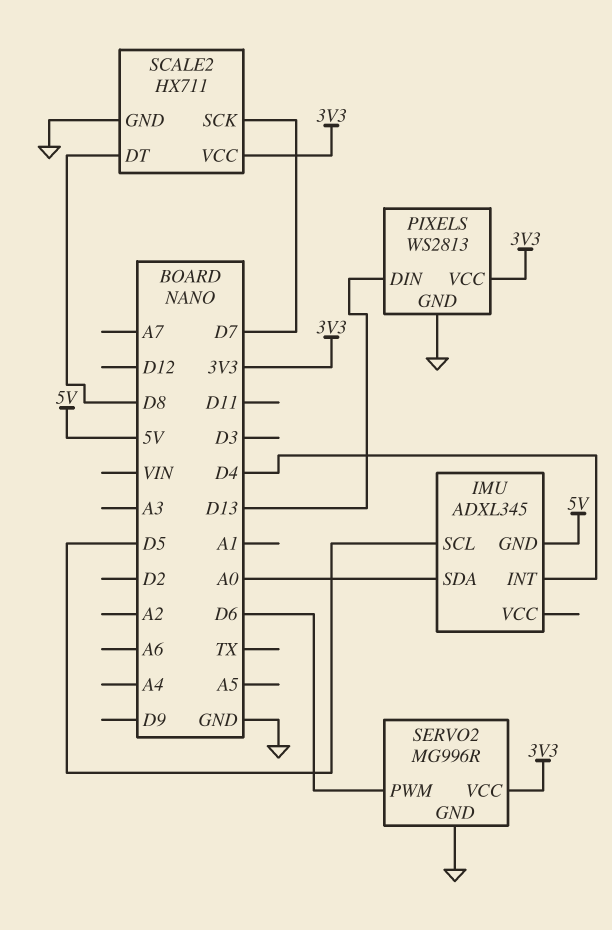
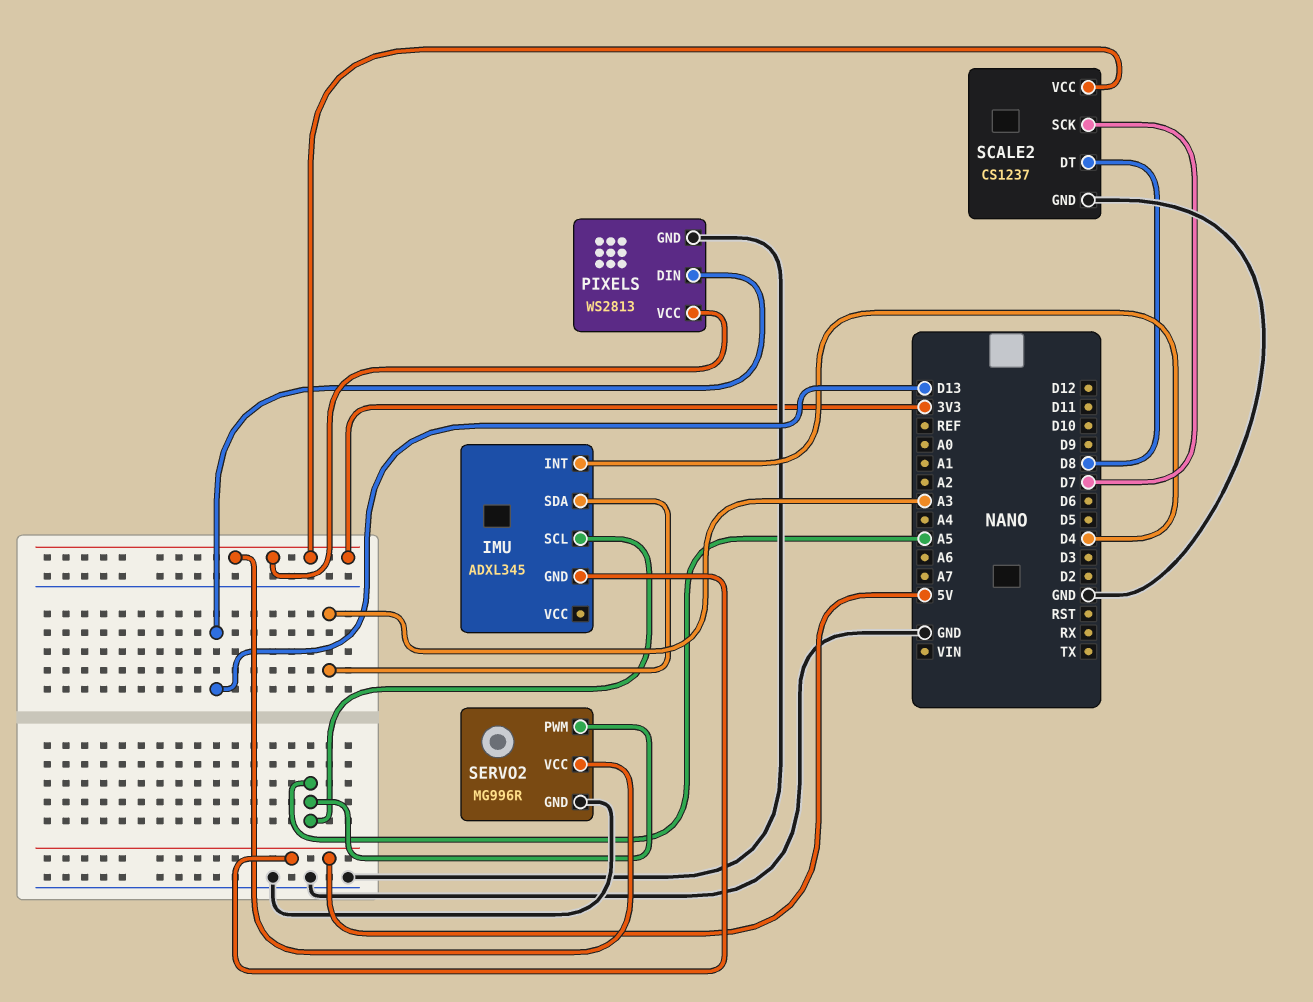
IMU pin SCL: D5 -> A5
IMU pin SDA: A0 -> A3
SCALE2: HX711 -> CS1237
SERVO2 pin PWM: D6 -> A5

